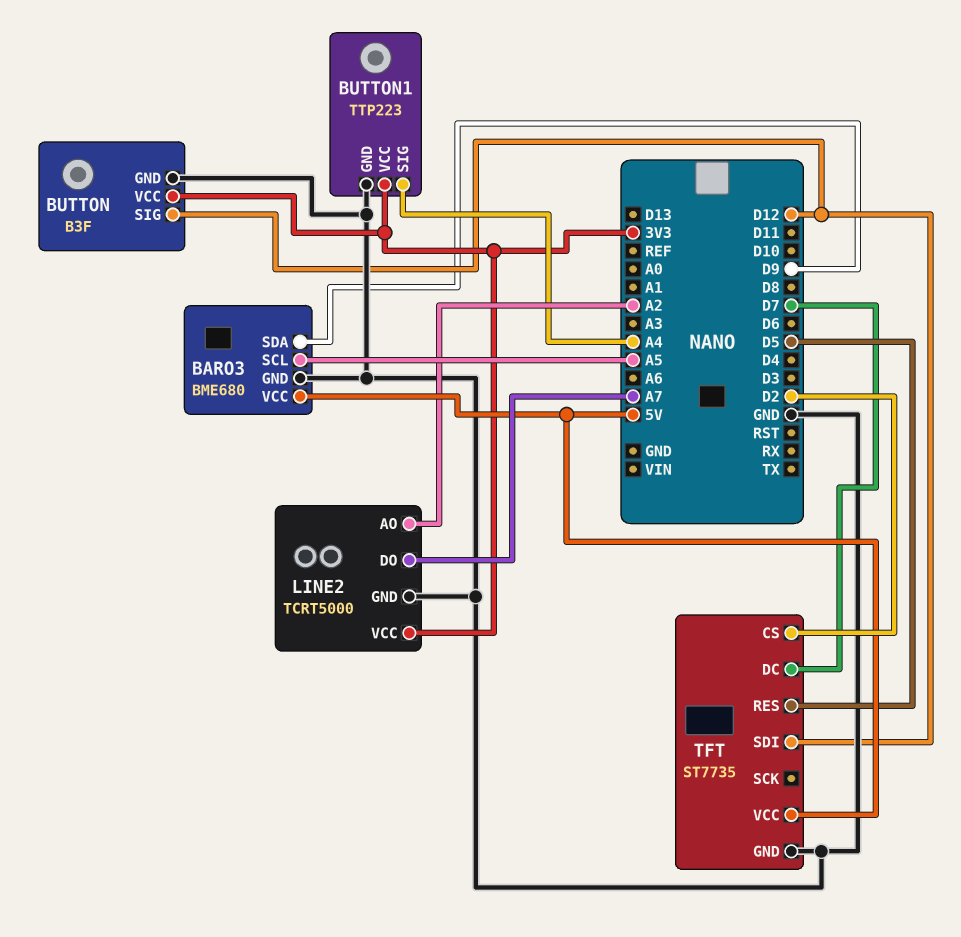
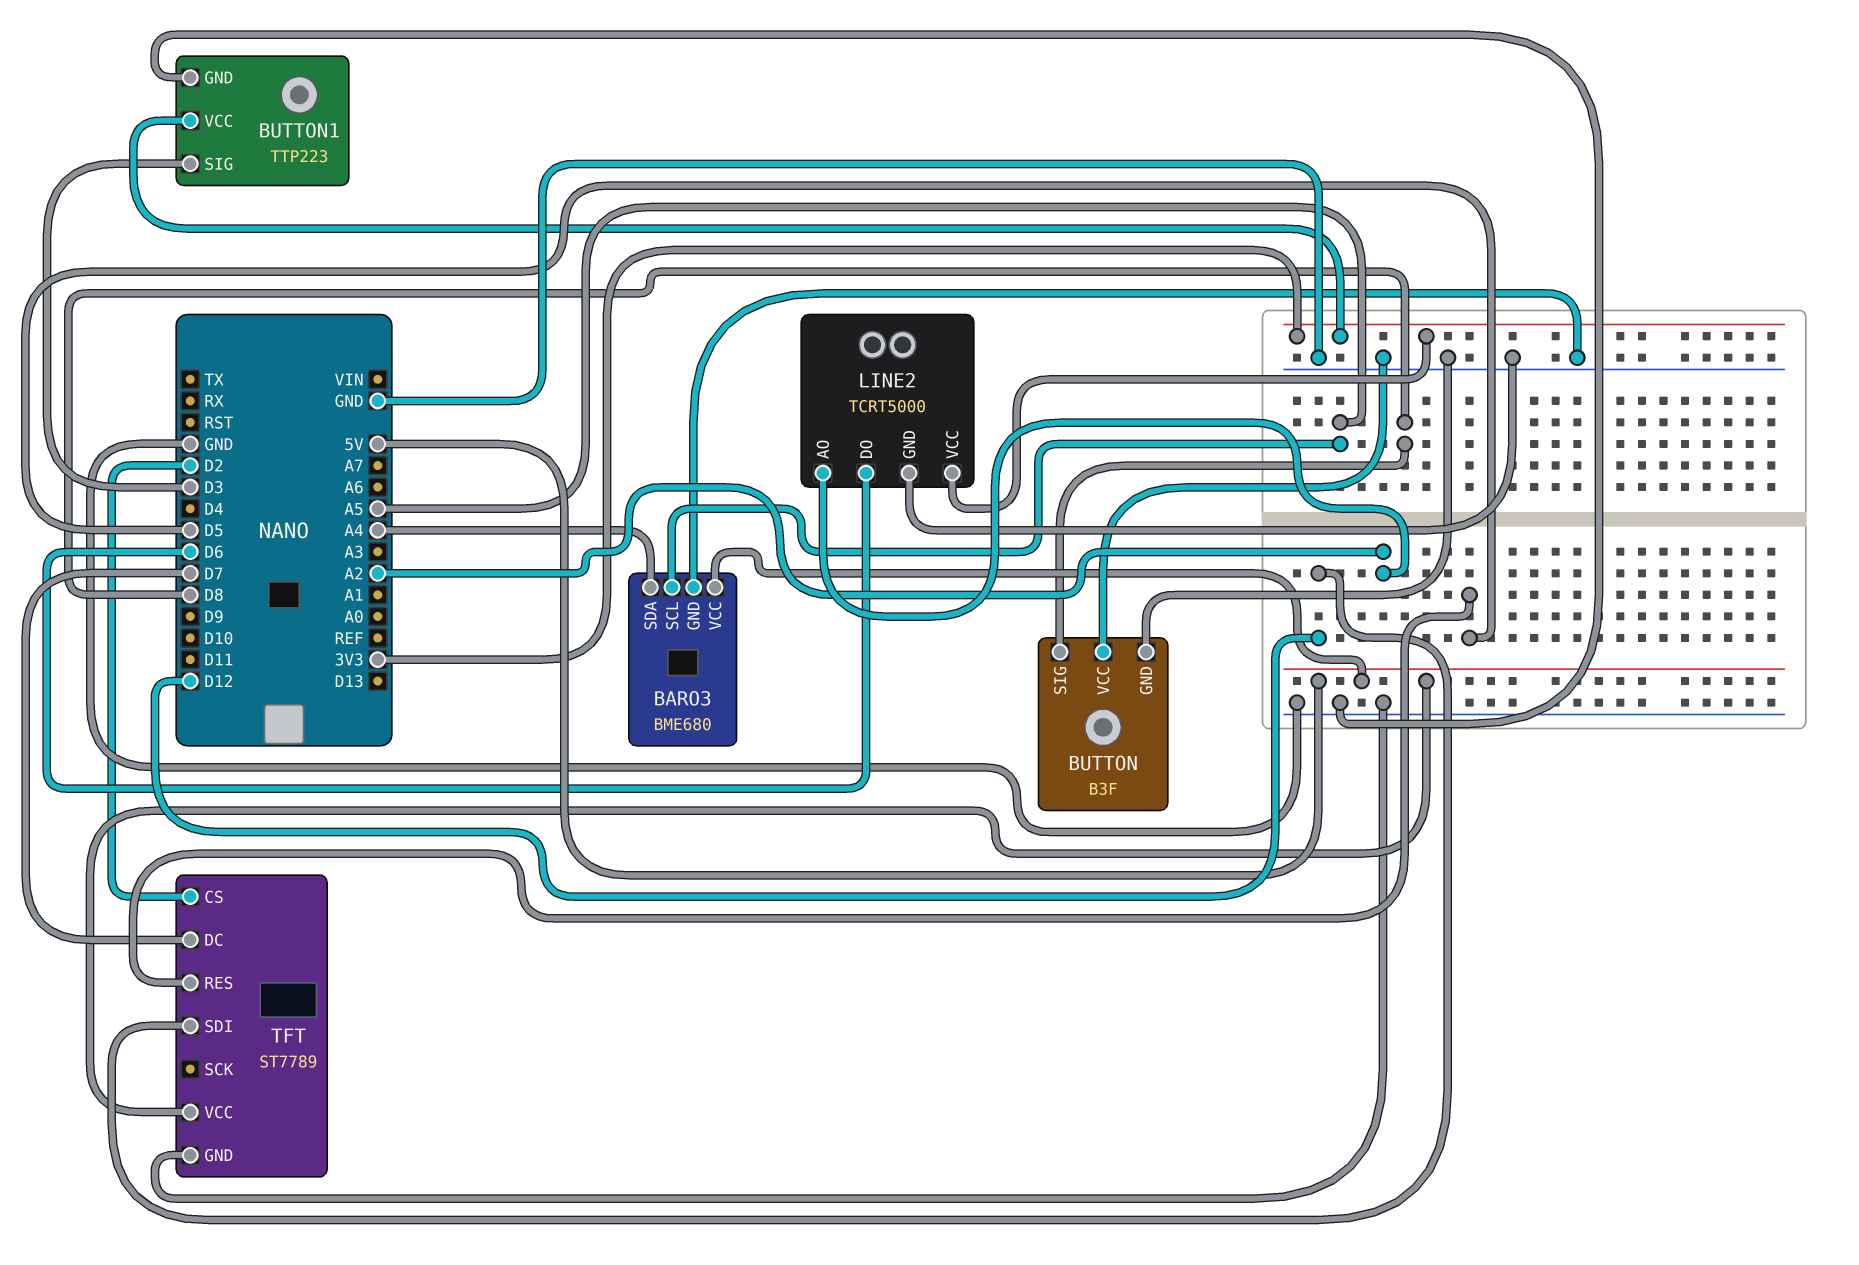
BARO3 pin SDA: D9 -> A4
BUTTON pin SIG: D12 -> D8
BUTTON pin VCC: 3V3 -> GND
BUTTON1 pin SIG: A4 -> D3
LINE2 pin DO: A7 -> D6
TFT: ST7735 -> ST7789

